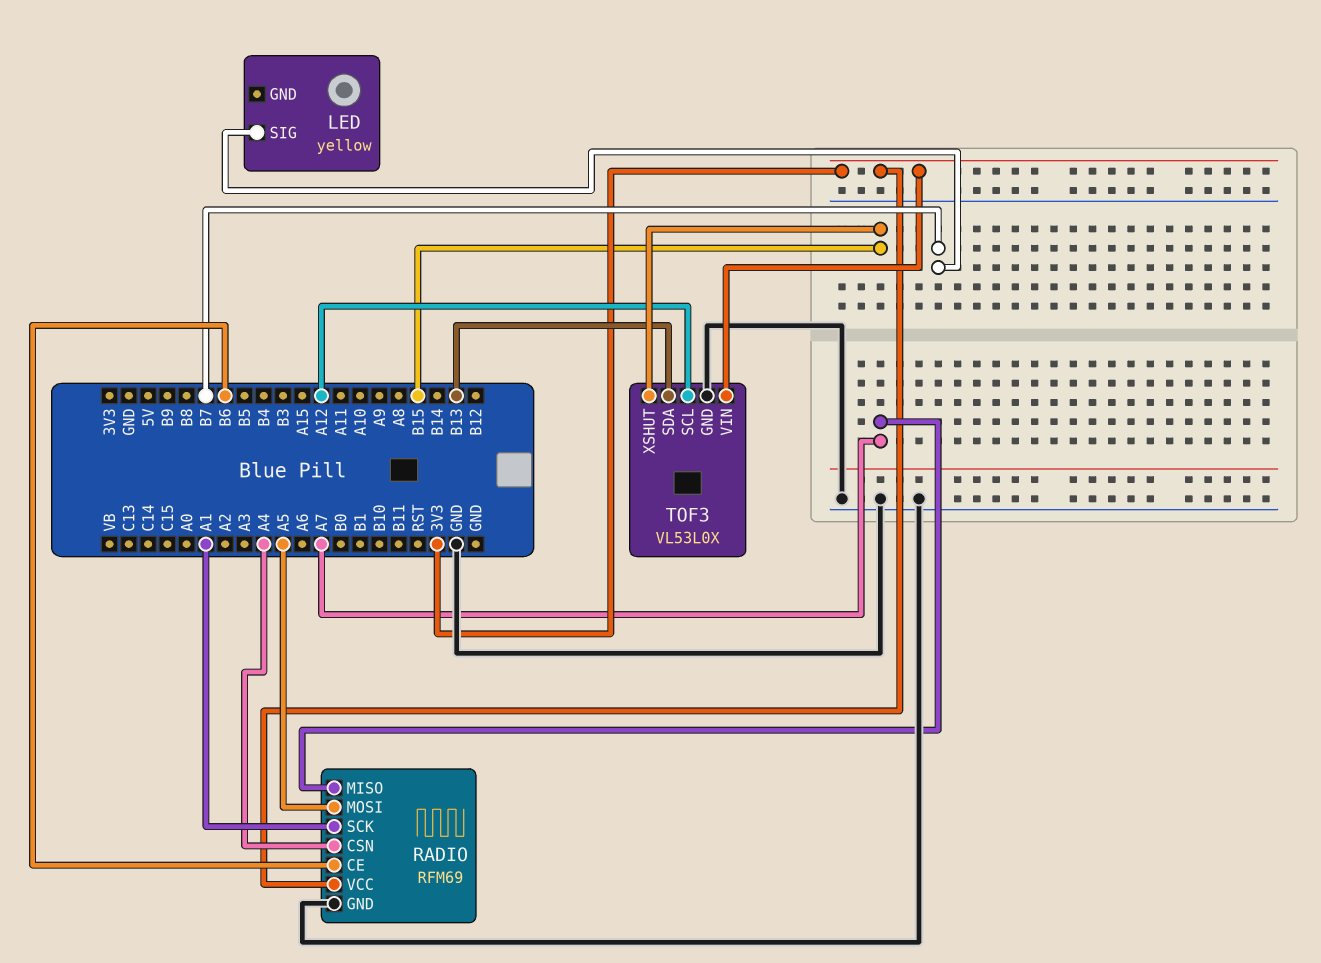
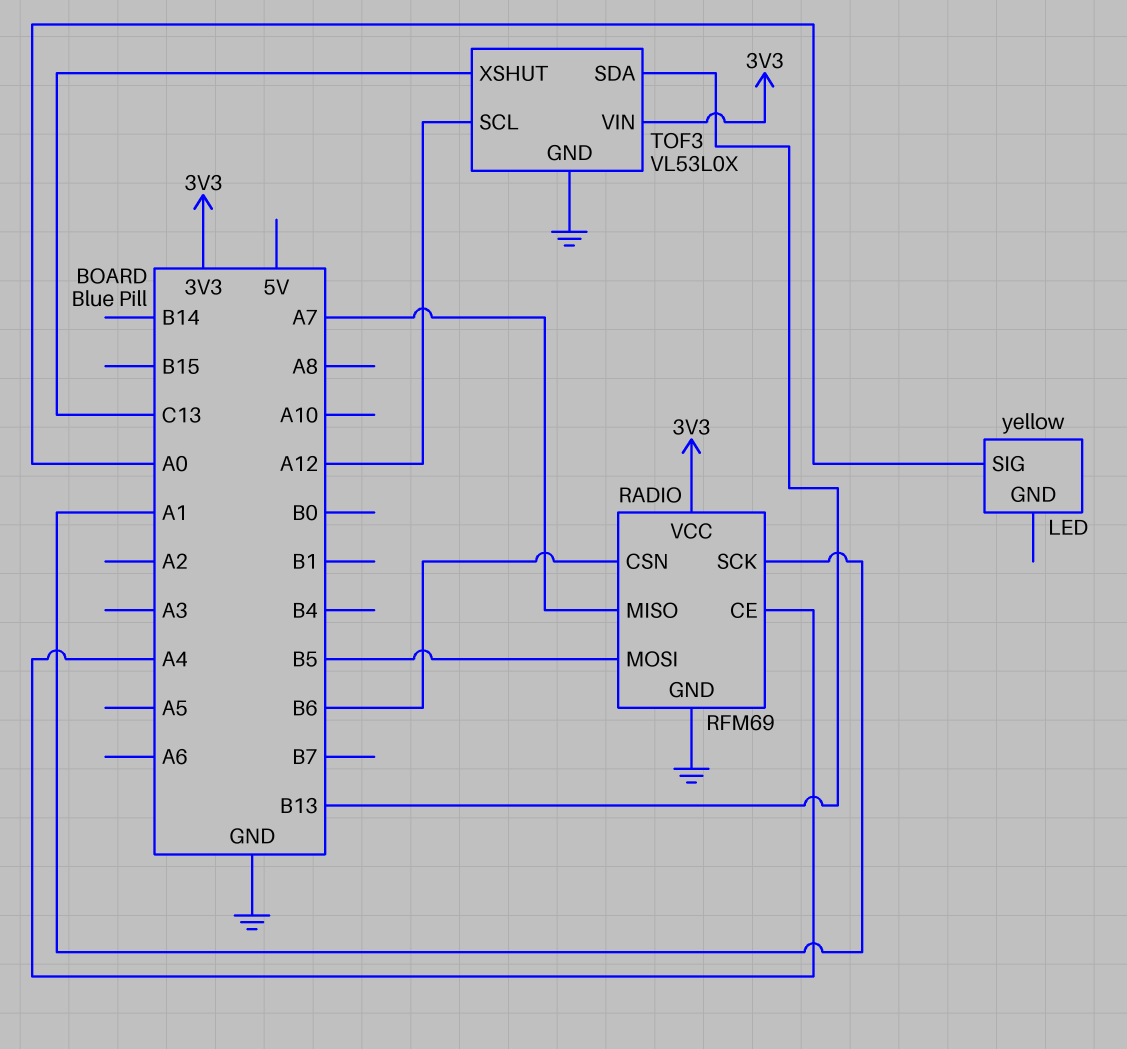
LED pin SIG: B7 -> A0
RADIO pin CE: B6 -> A4
RADIO pin CSN: A4 -> B6
RADIO pin MOSI: A5 -> B5
TOF3 pin XSHUT: B15 -> C13

